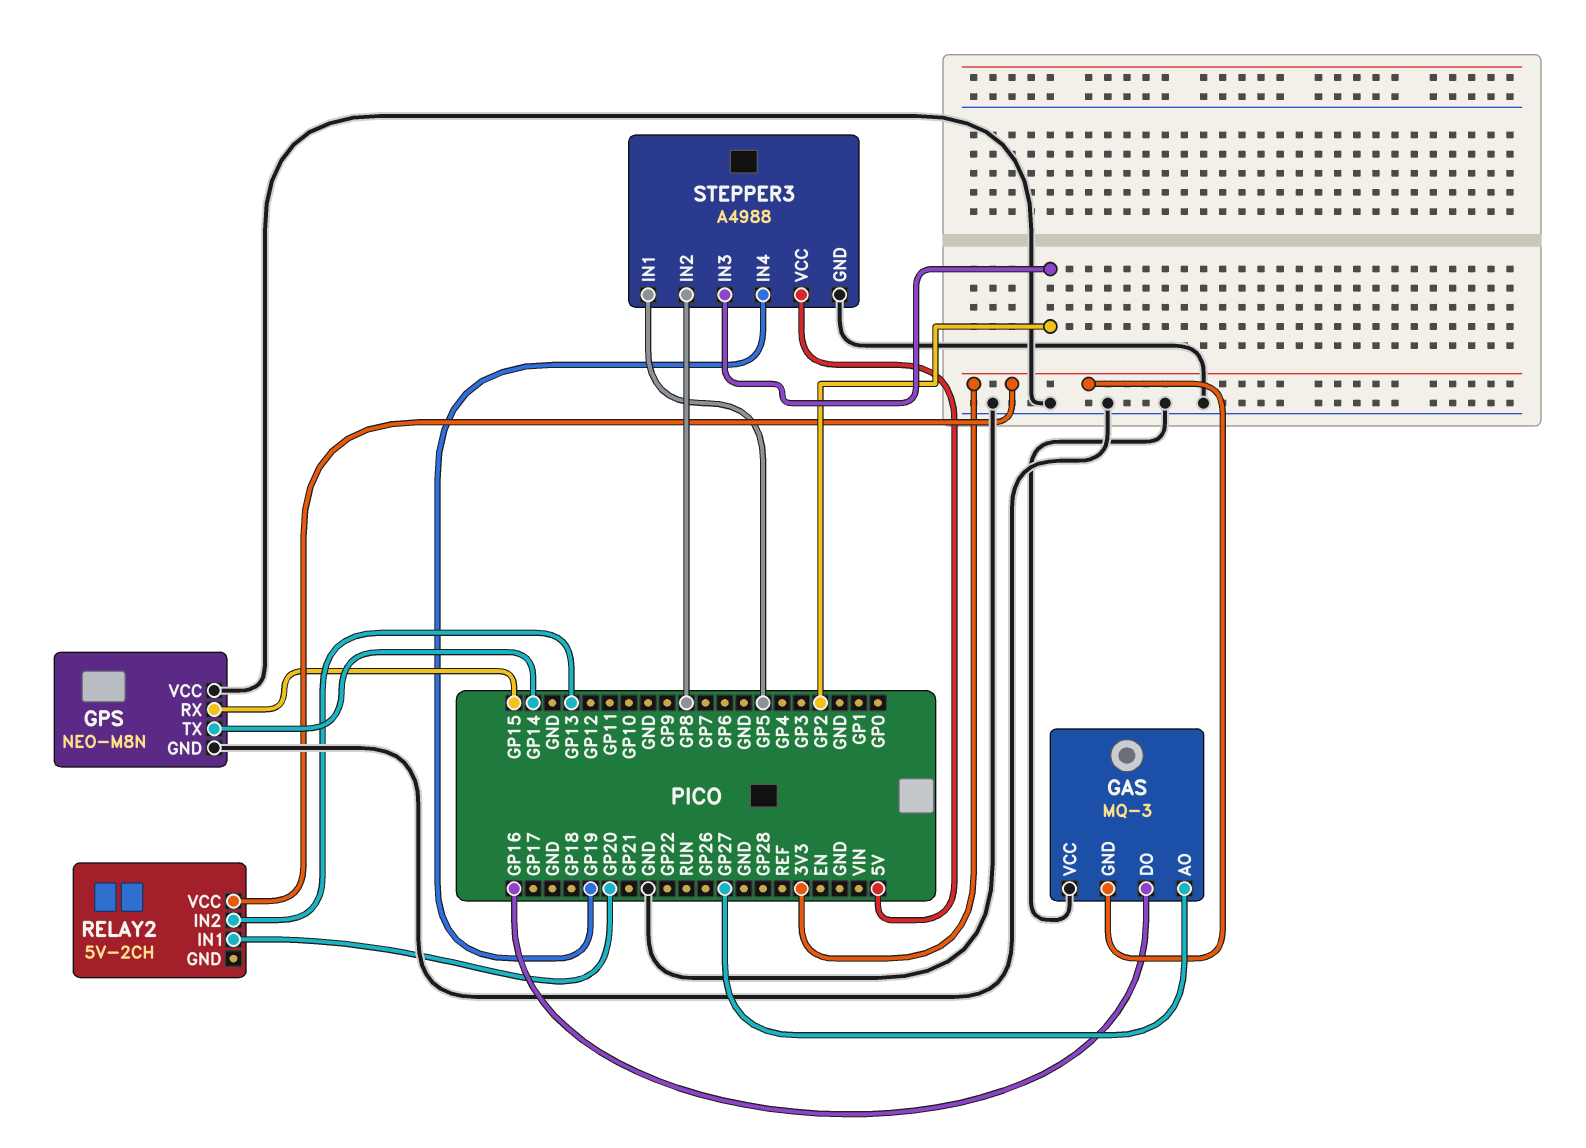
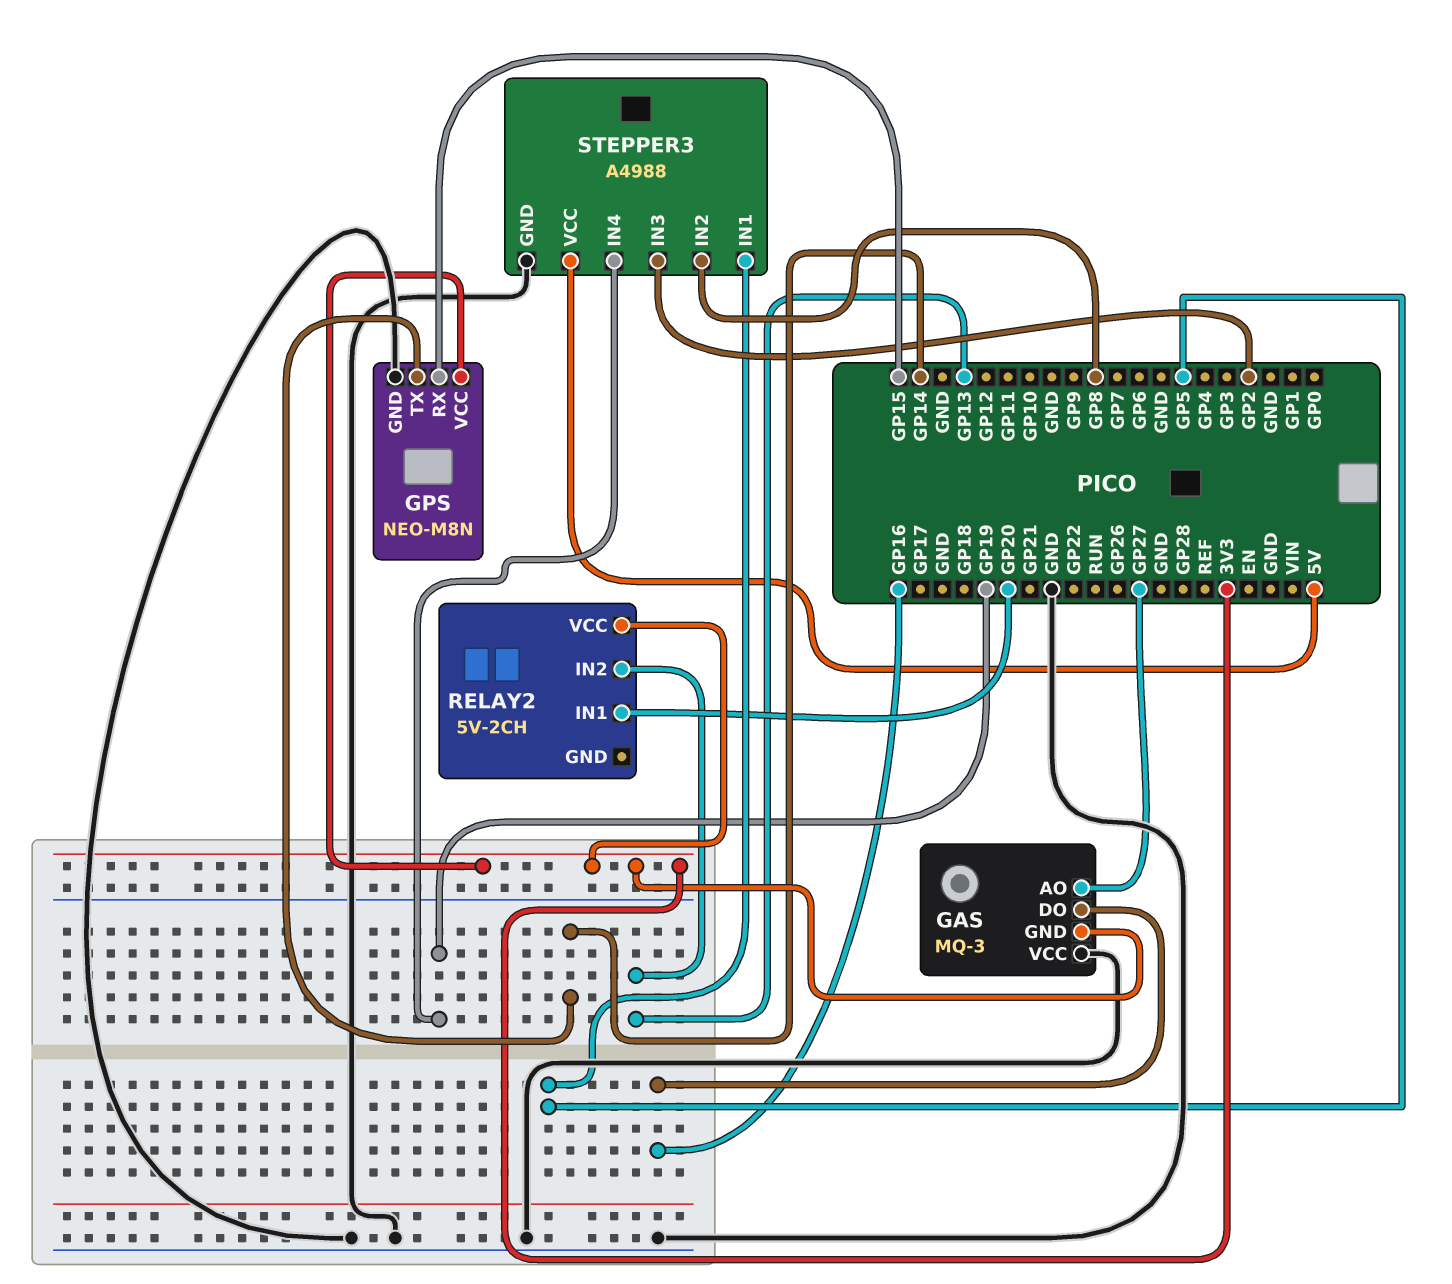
GPS pin VCC: GND -> 3V3

